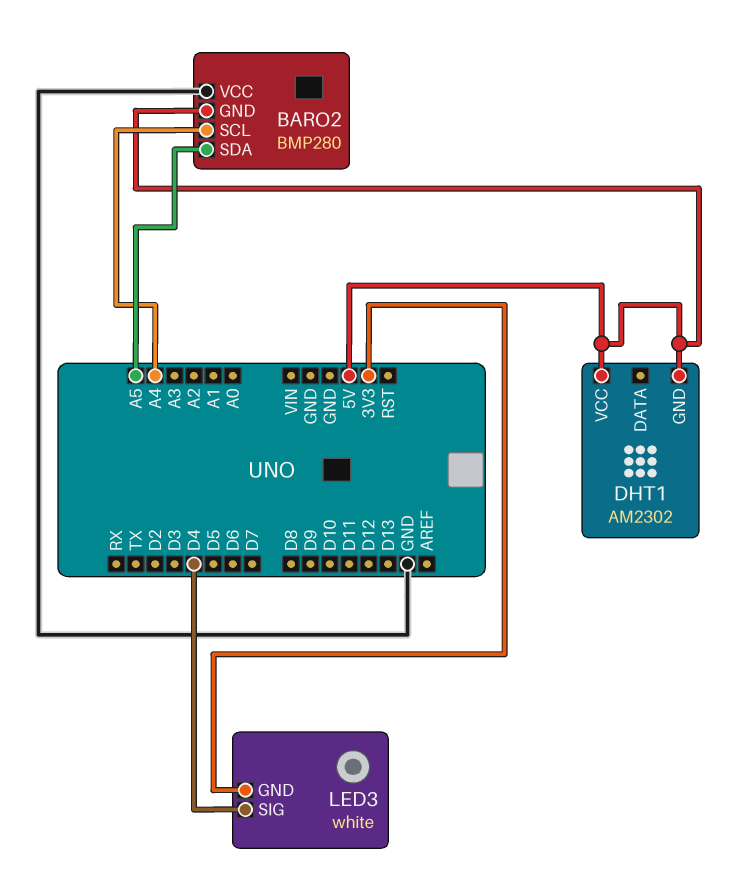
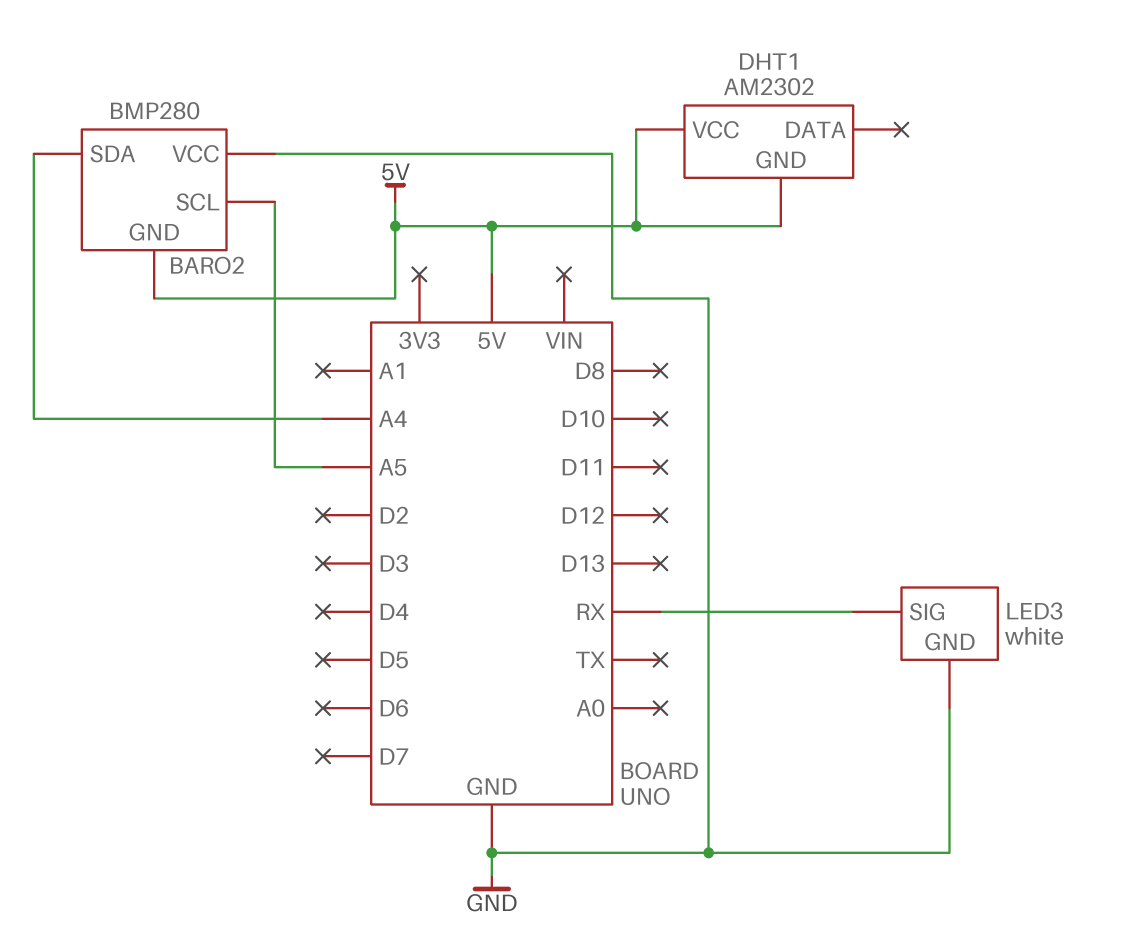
BARO2 pin SCL: A4 -> A5
BARO2 pin SDA: A5 -> A4
LED3 pin GND: 3V3 -> GND
LED3 pin SIG: D4 -> RX

